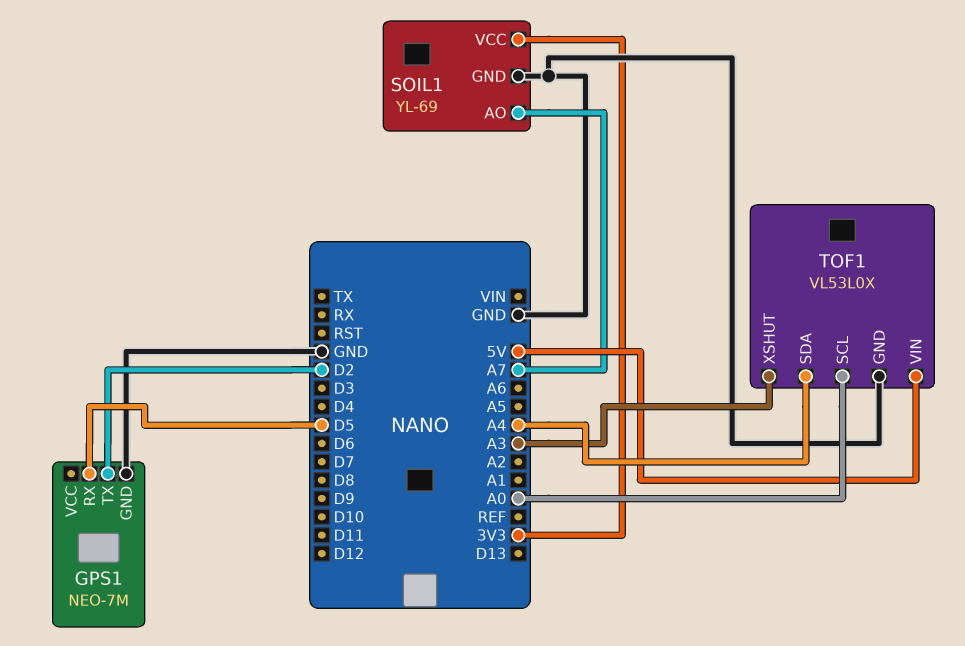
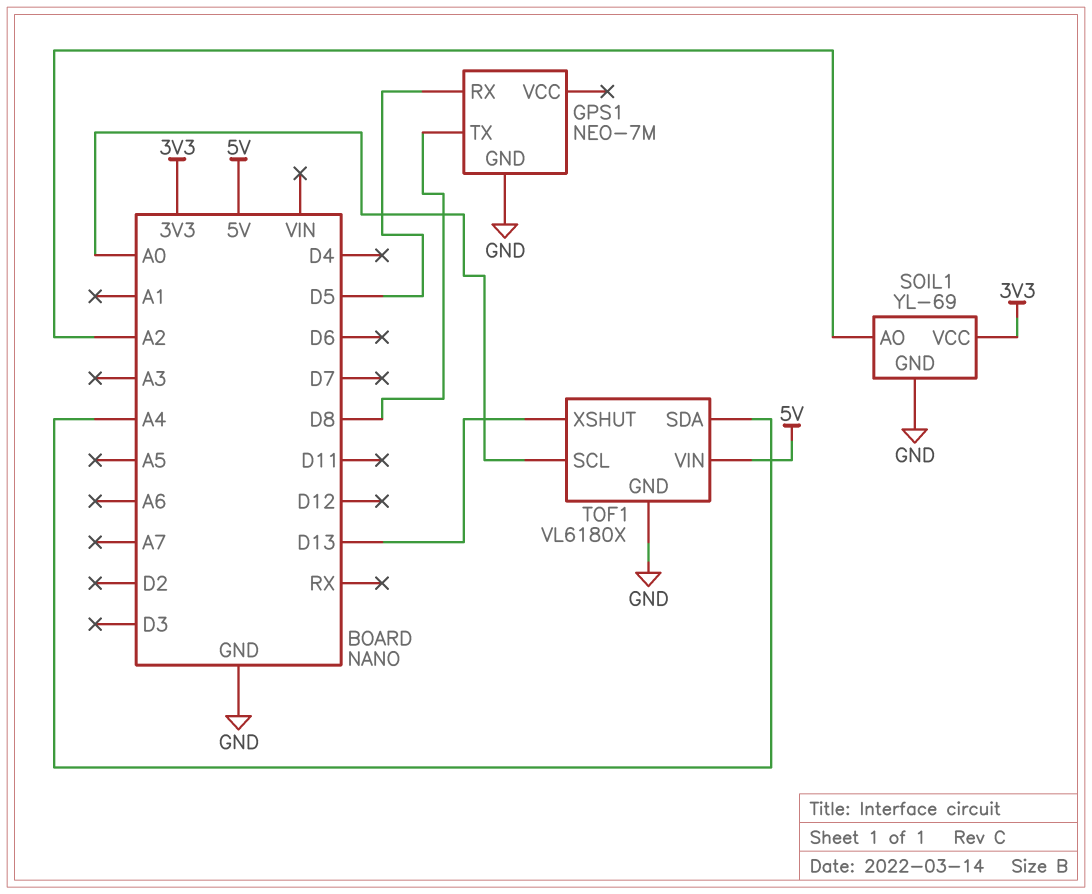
GPS1 pin TX: D2 -> D8
SOIL1 pin AO: A7 -> A2
TOF1: VL53L0X -> VL6180X
TOF1 pin XSHUT: A3 -> D13

